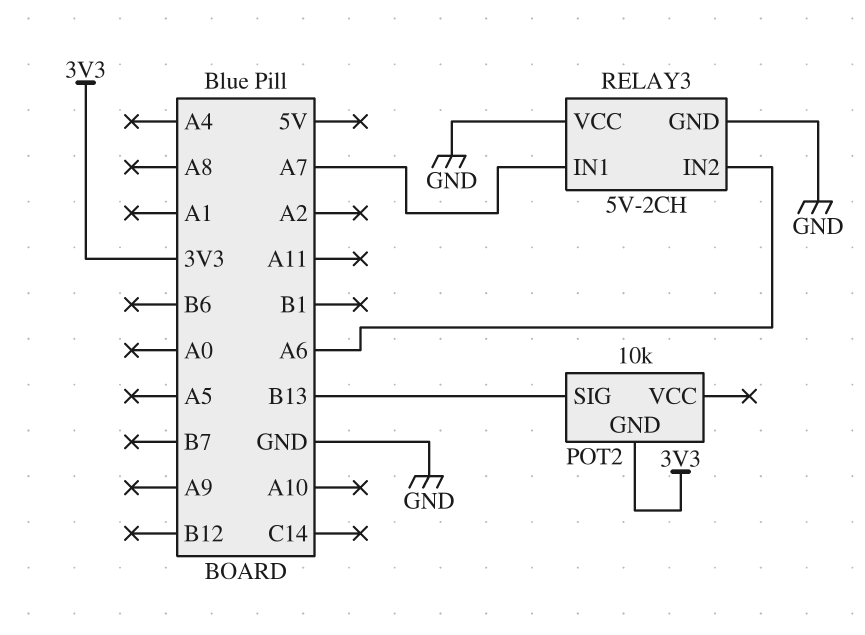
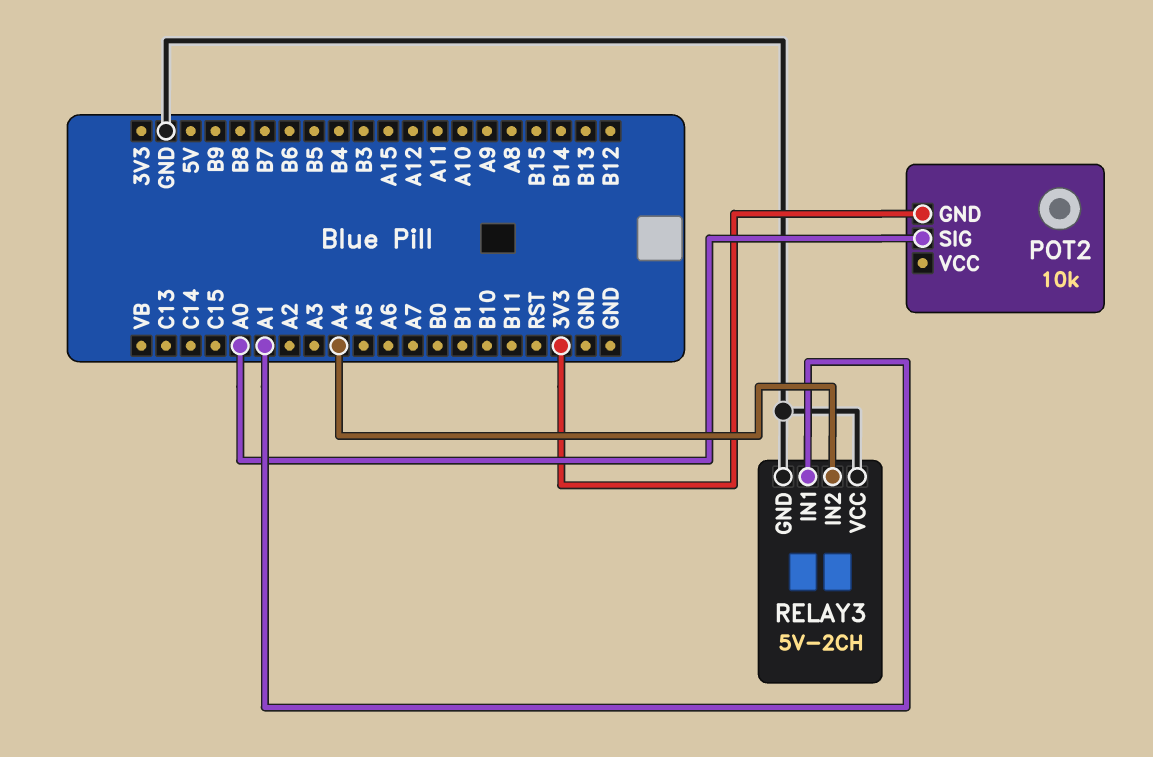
POT2 pin SIG: B13 -> A0
RELAY3 pin IN1: A7 -> A1
RELAY3 pin IN2: A6 -> A4

